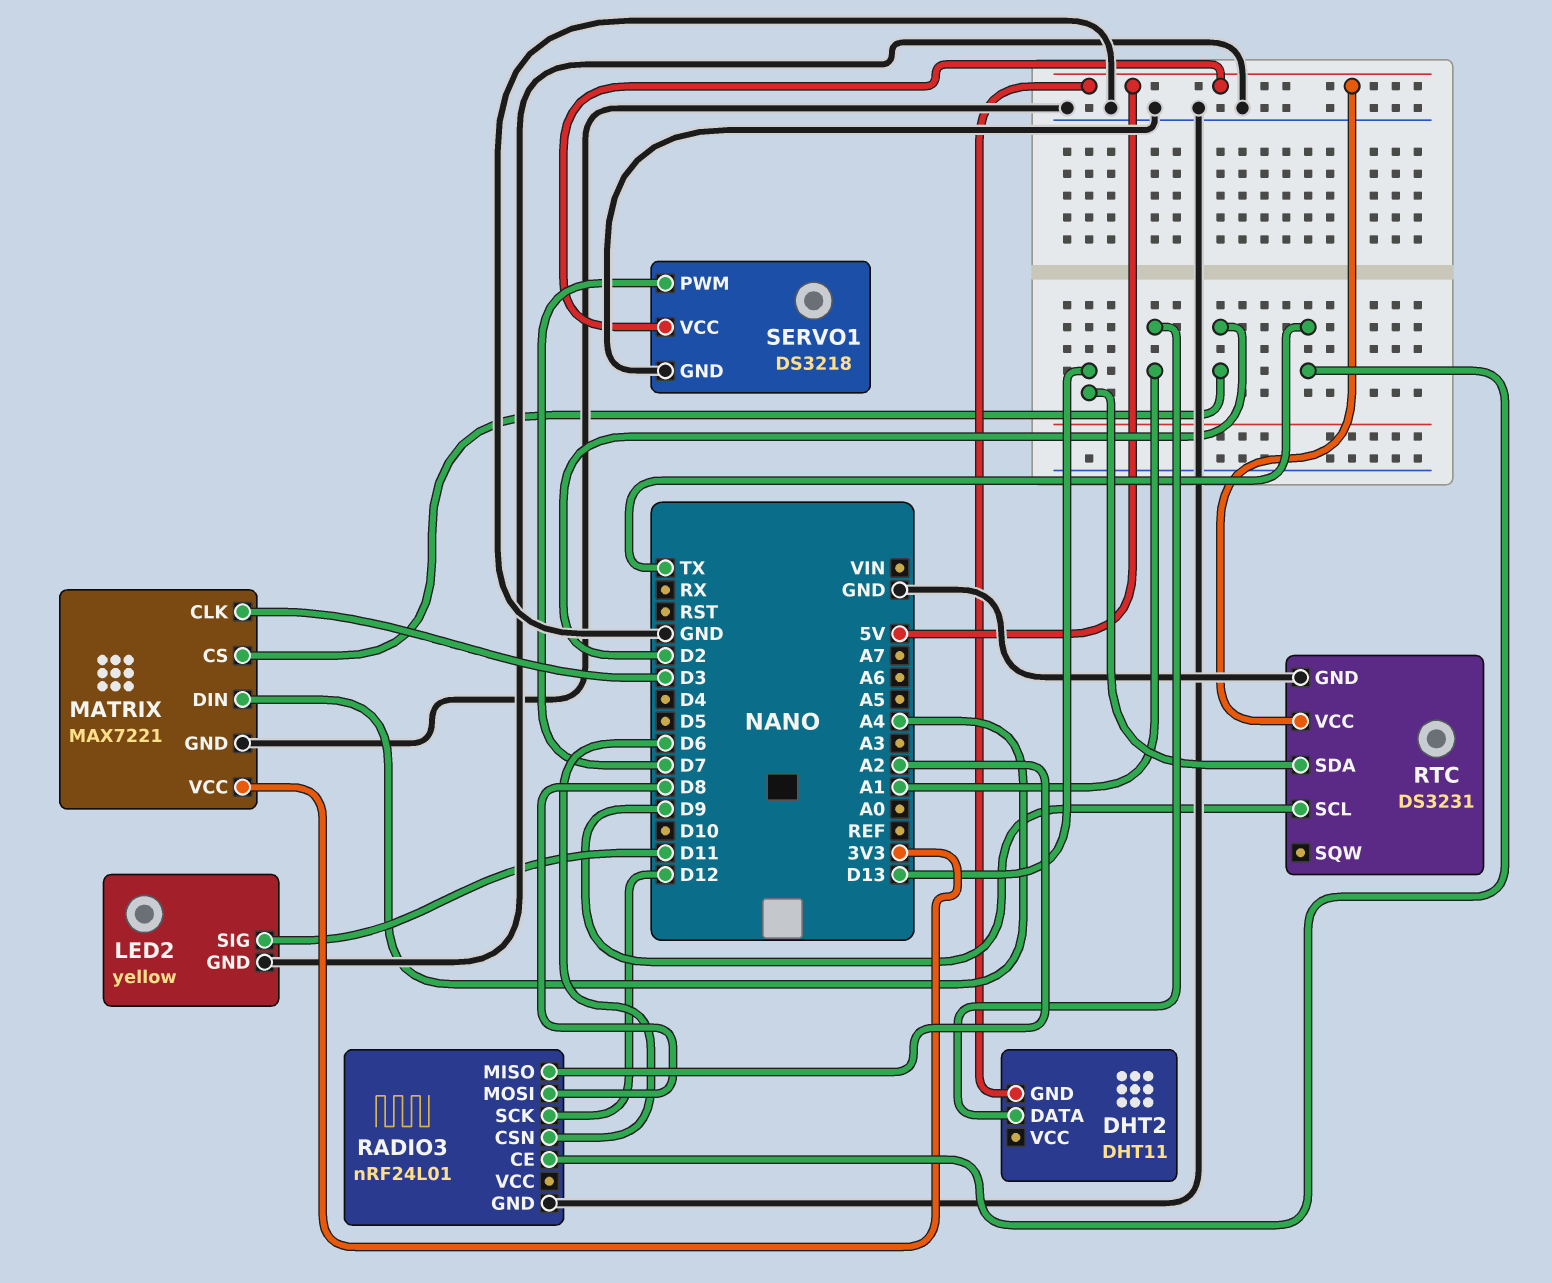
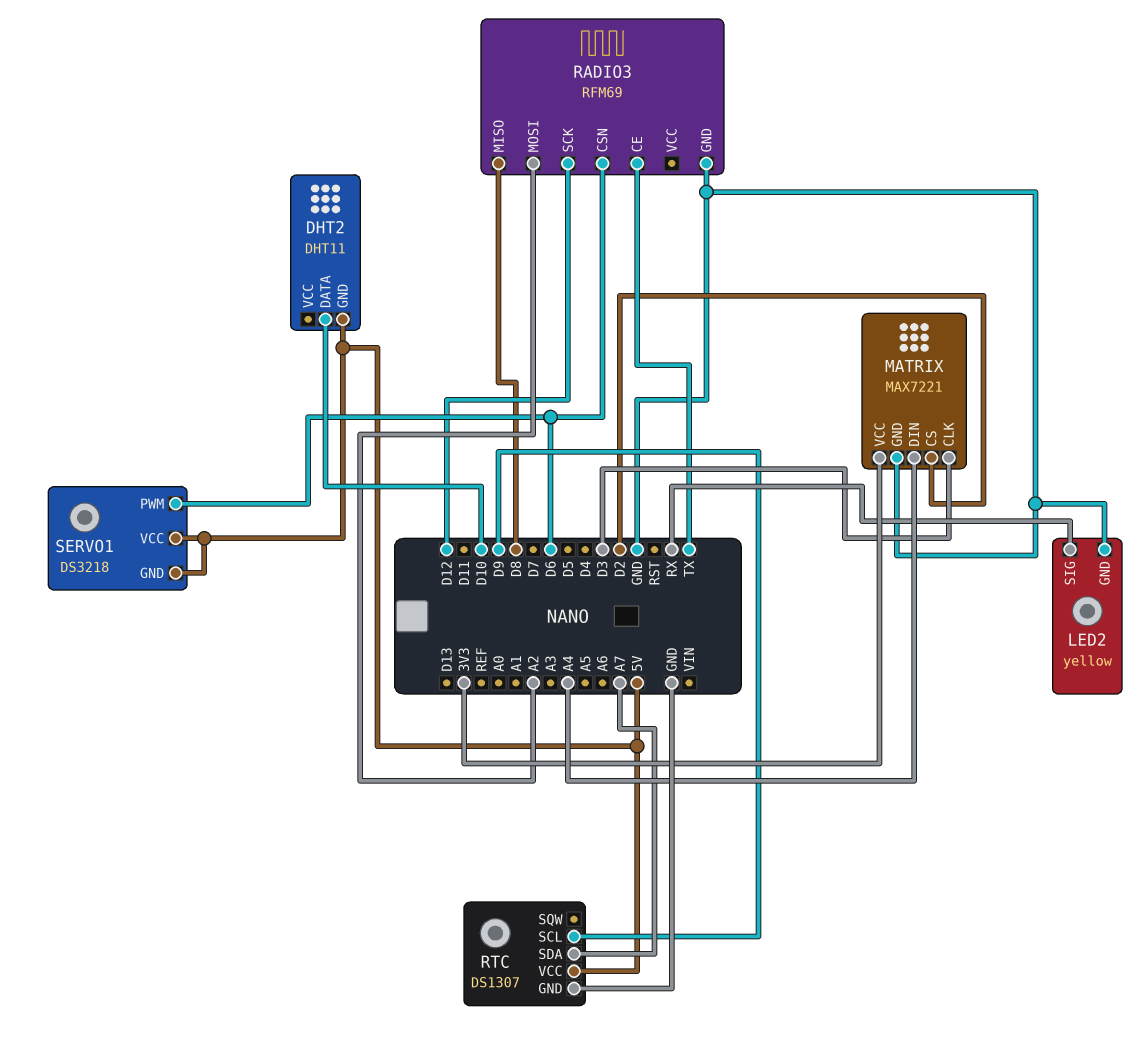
DHT2 pin DATA: A1 -> D10
LED2 pin SIG: D11 -> RX
RADIO3: nRF24L01 -> RFM69
RADIO3 pin MISO: A2 -> D8
RADIO3 pin MOSI: D8 -> A2
RTC: DS3231 -> DS1307
RTC pin SDA: D13 -> A7
SERVO1 pin GND: GND -> 5V
SERVO1 pin PWM: D7 -> D6

